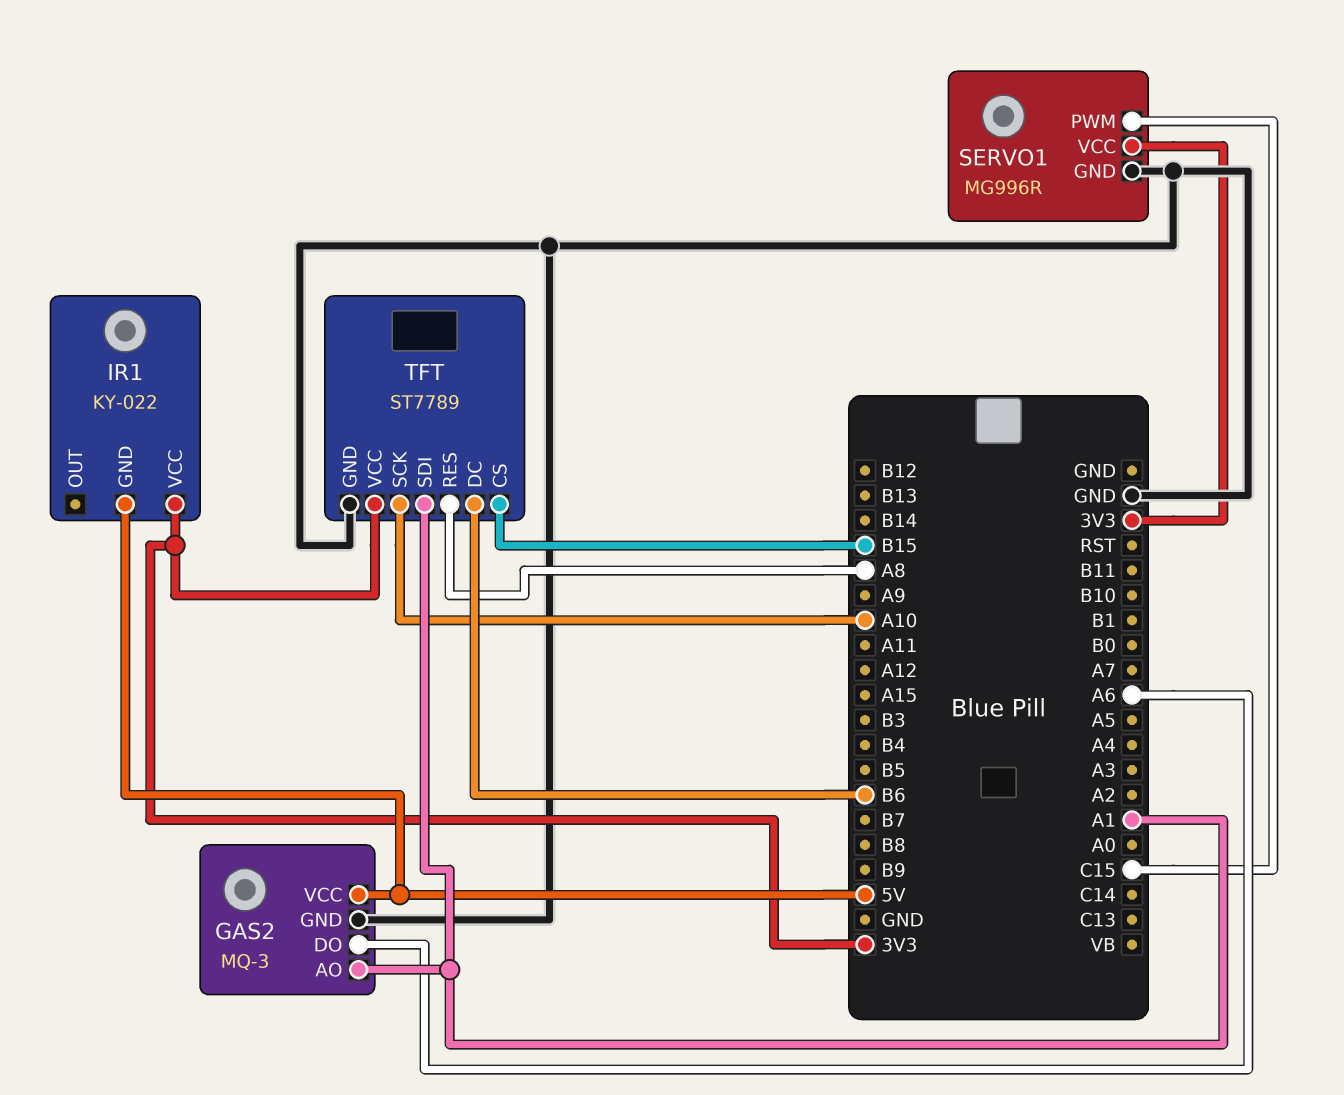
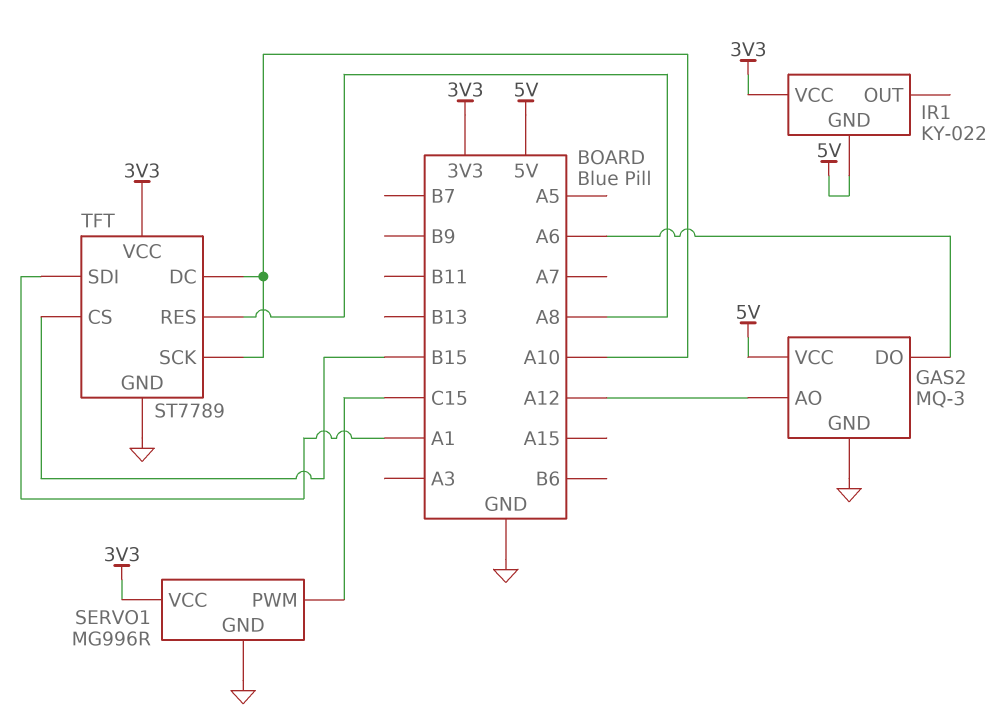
GAS2 pin AO: A1 -> A12
TFT pin DC: B6 -> A10

